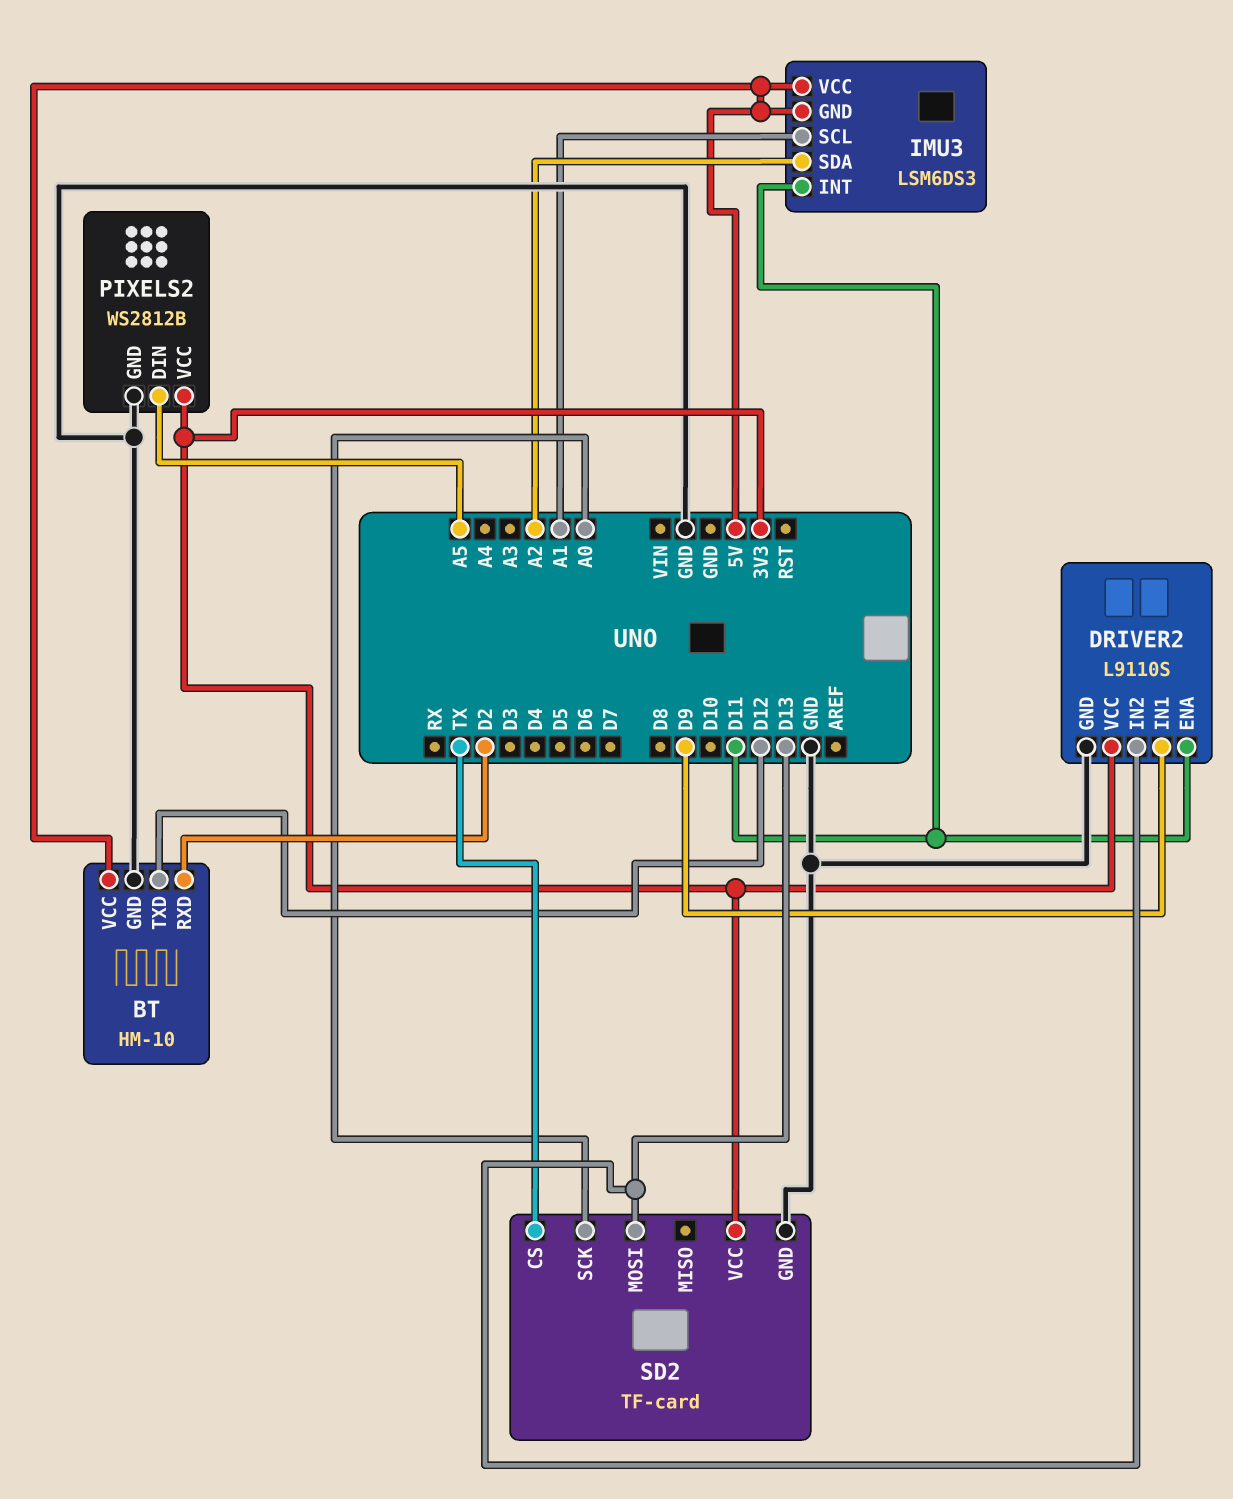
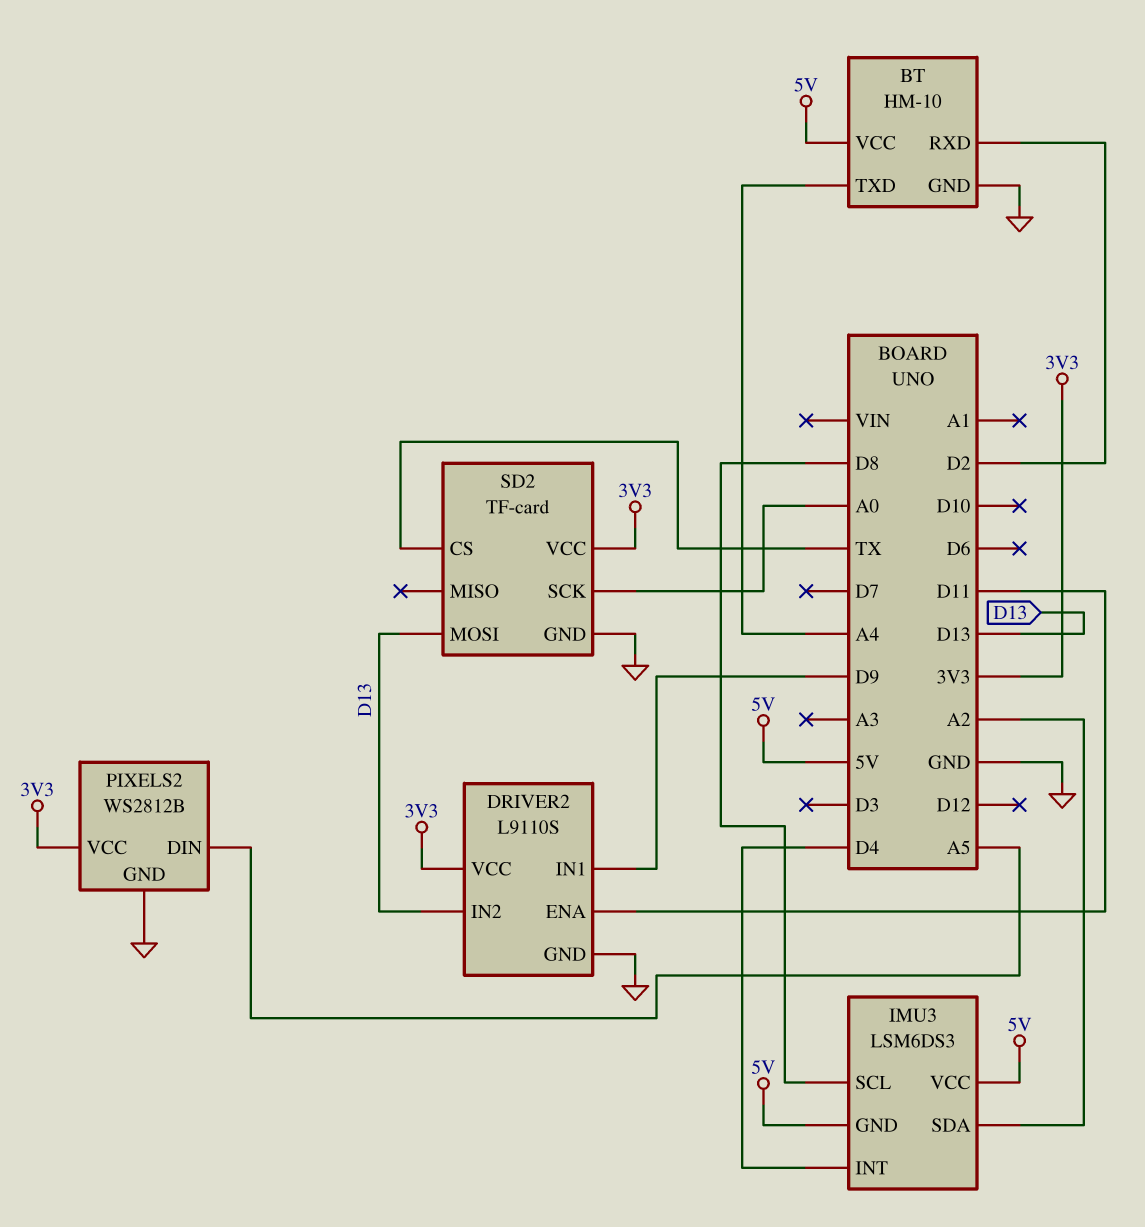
BT pin TXD: D12 -> A4
IMU3 pin INT: D11 -> D4
IMU3 pin SCL: A1 -> D8

